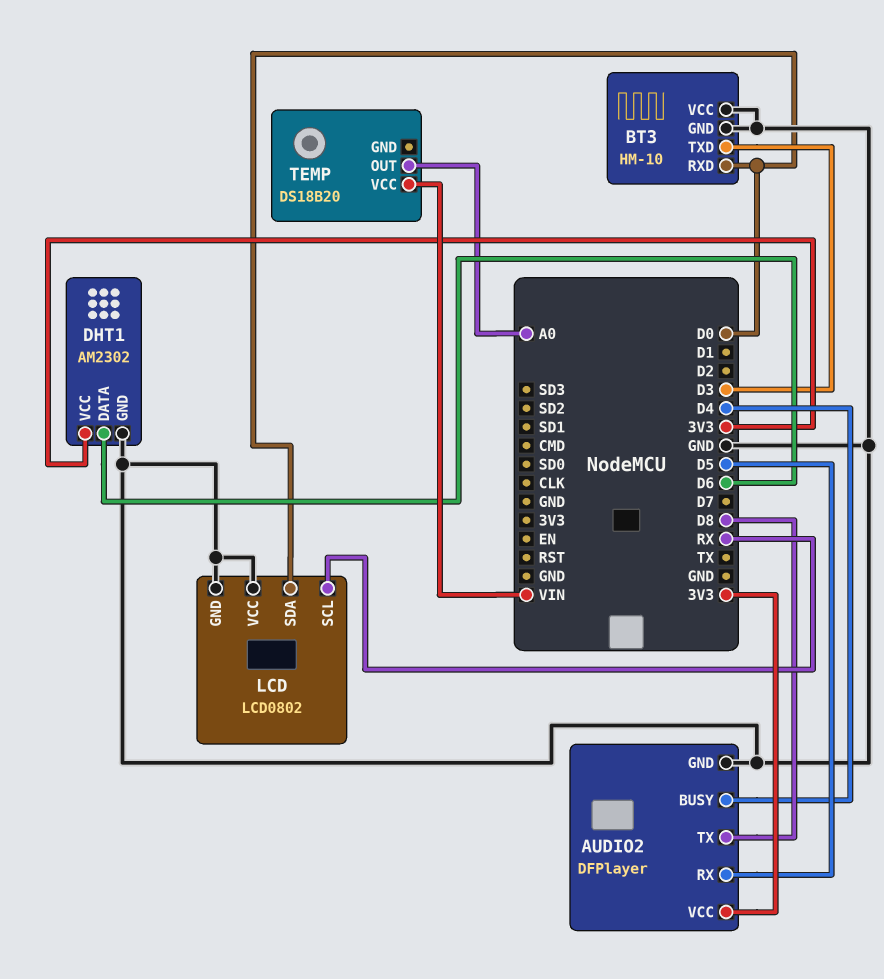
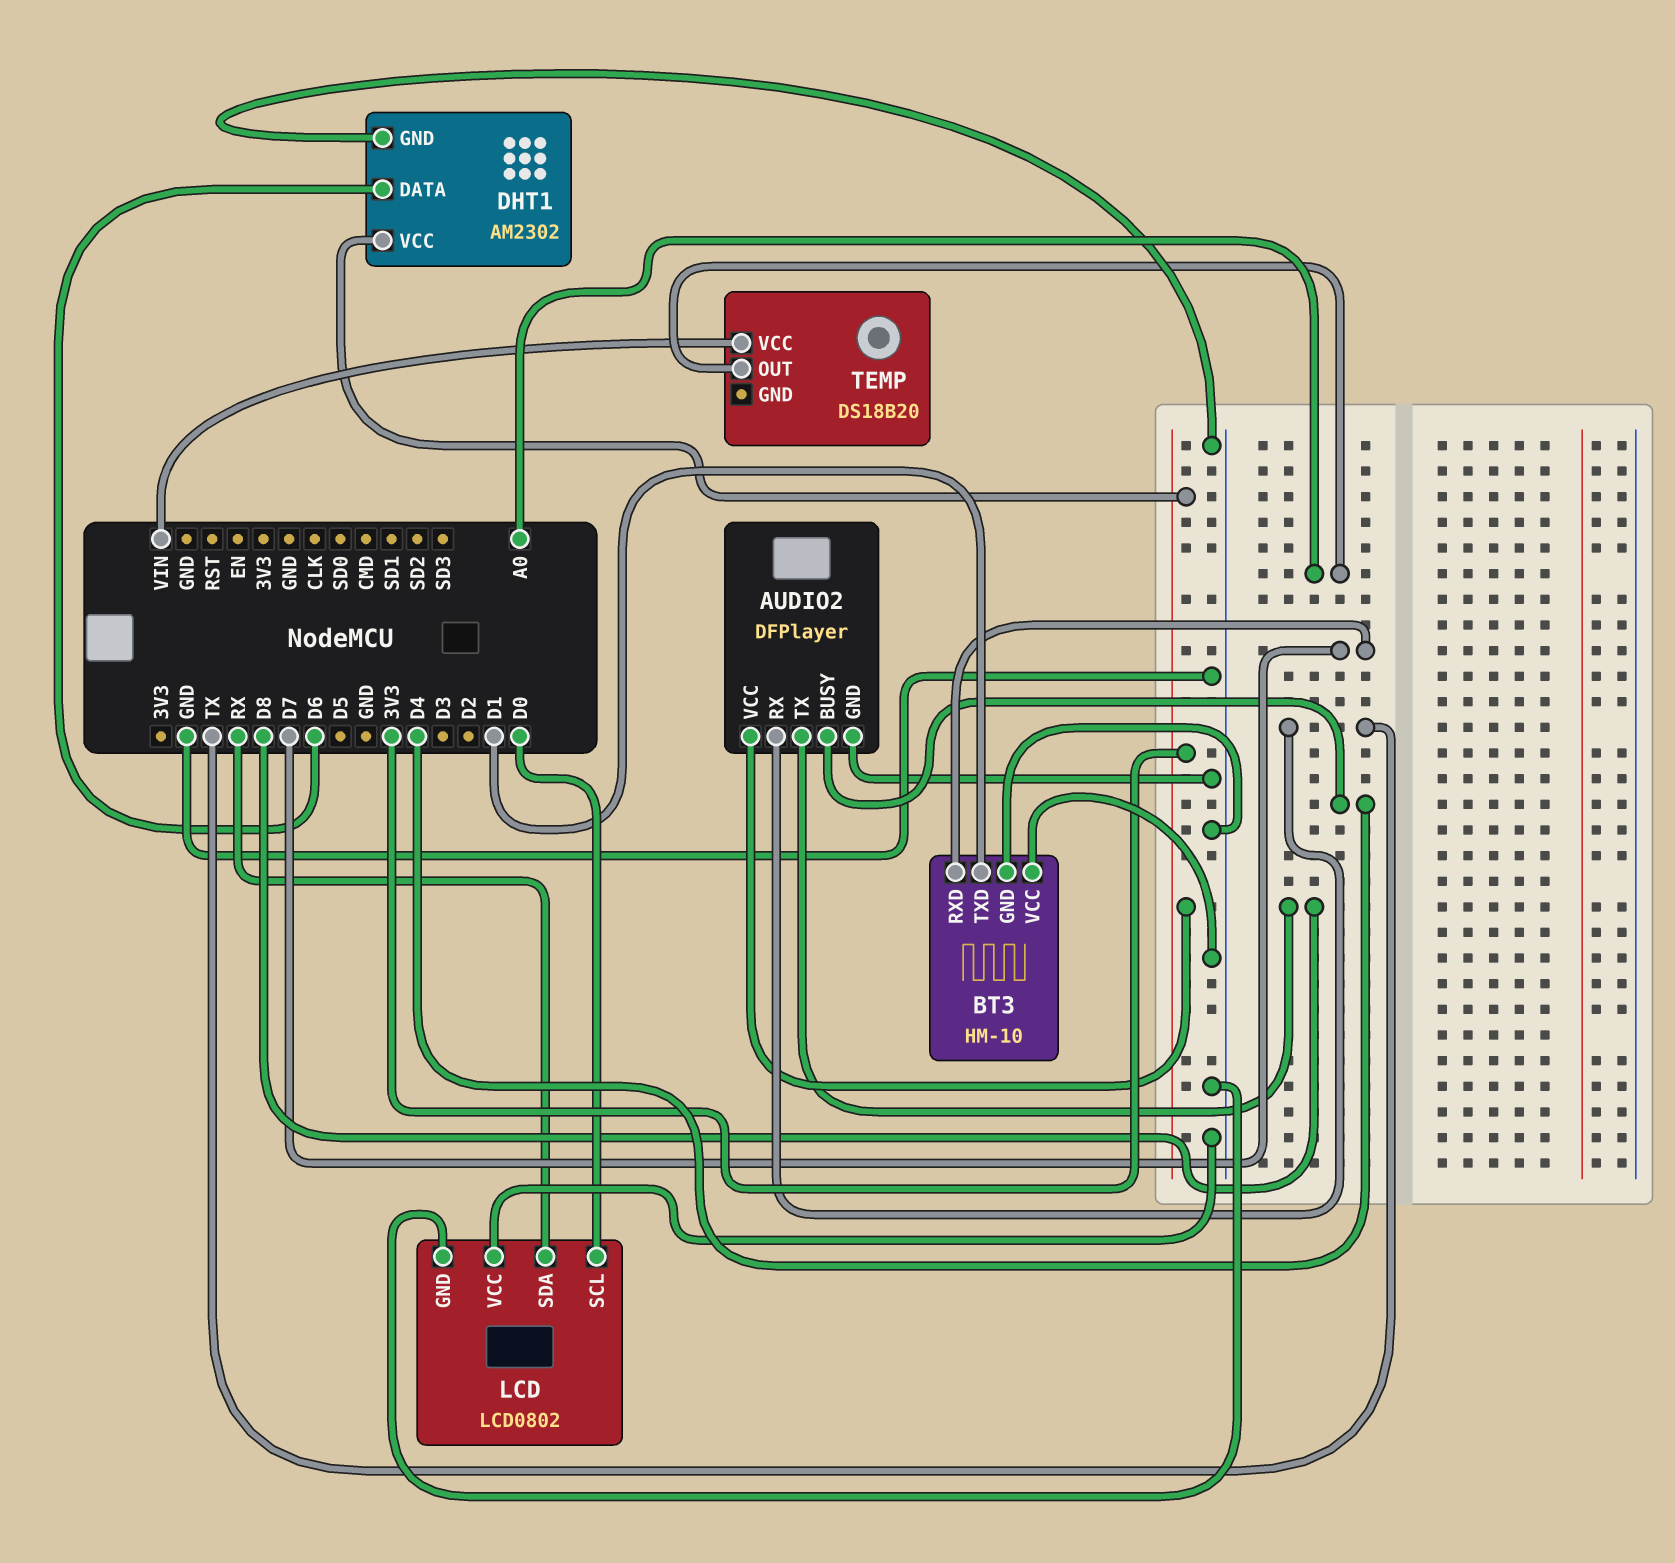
AUDIO2 pin RX: D5 -> TX
BT3 pin RXD: D0 -> D7
BT3 pin TXD: D3 -> D1
LCD pin SCL: RX -> D0
LCD pin SDA: D0 -> RX

